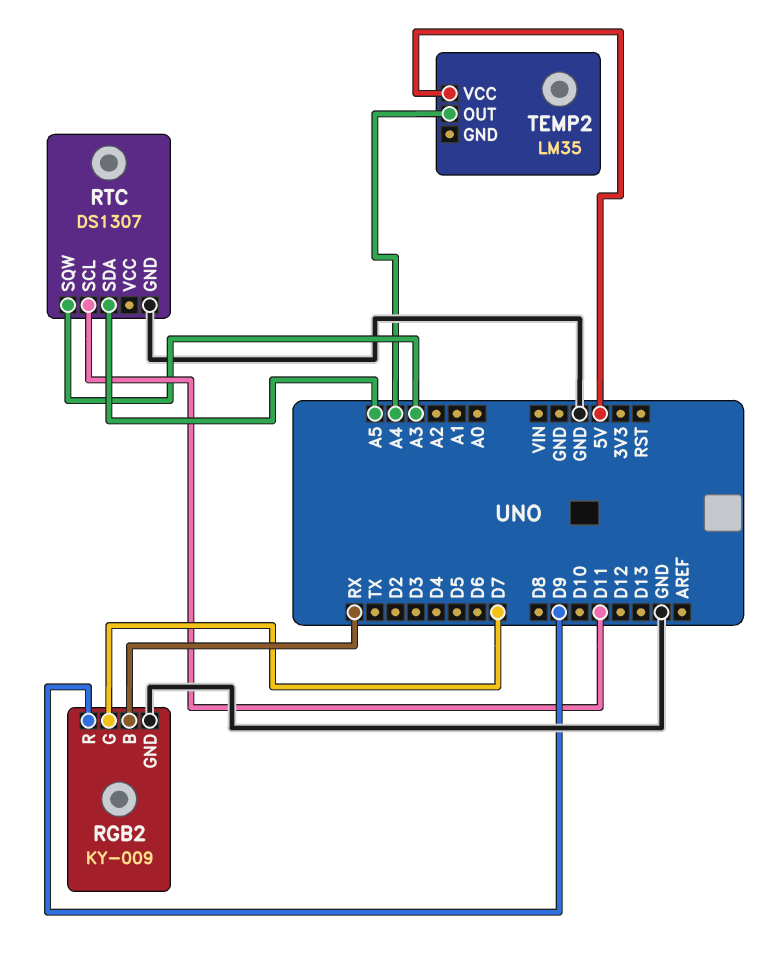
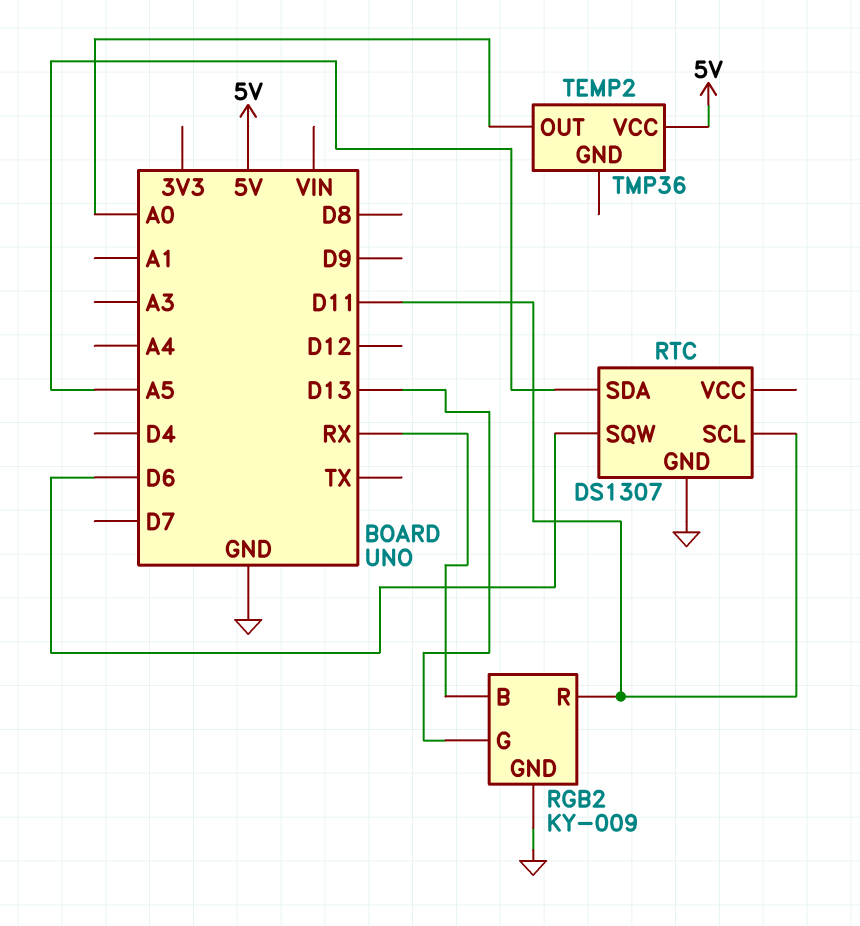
RGB2 pin G: D7 -> D13
RGB2 pin R: D9 -> D11
RTC pin SQW: A3 -> D6
TEMP2: LM35 -> TMP36
TEMP2 pin OUT: A4 -> A0

